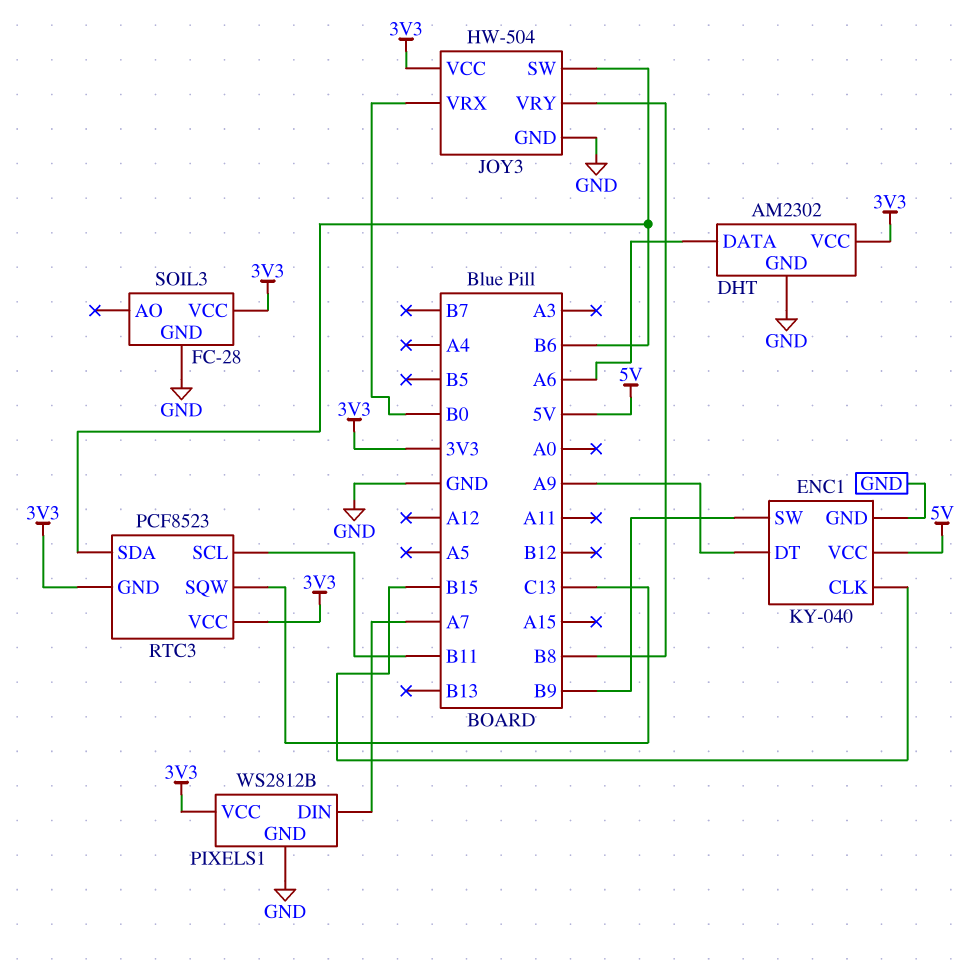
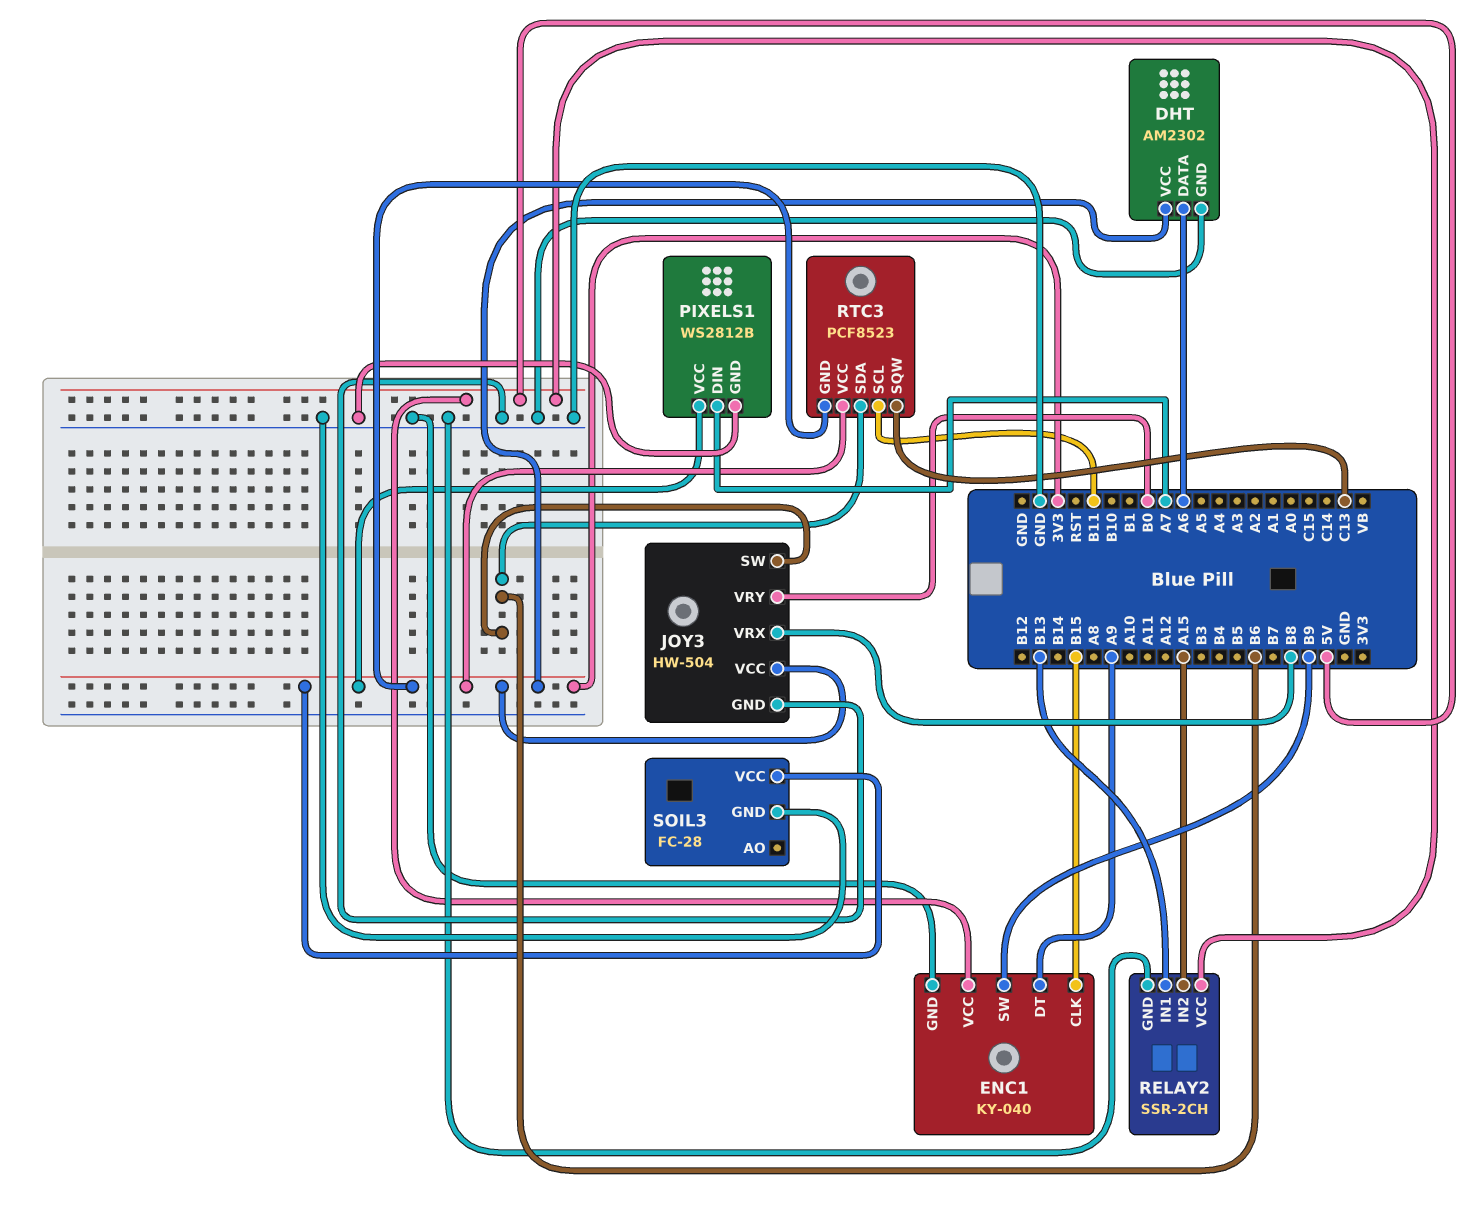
JOY3 pin VRX: B0 -> B8
JOY3 pin VRY: B8 -> B0
RELAY2: none -> SSR-2CH
RELAY2 pin GND: none -> GND
RELAY2 pin IN1: none -> B13
RELAY2 pin IN2: none -> A15
RELAY2 pin VCC: none -> 5V

